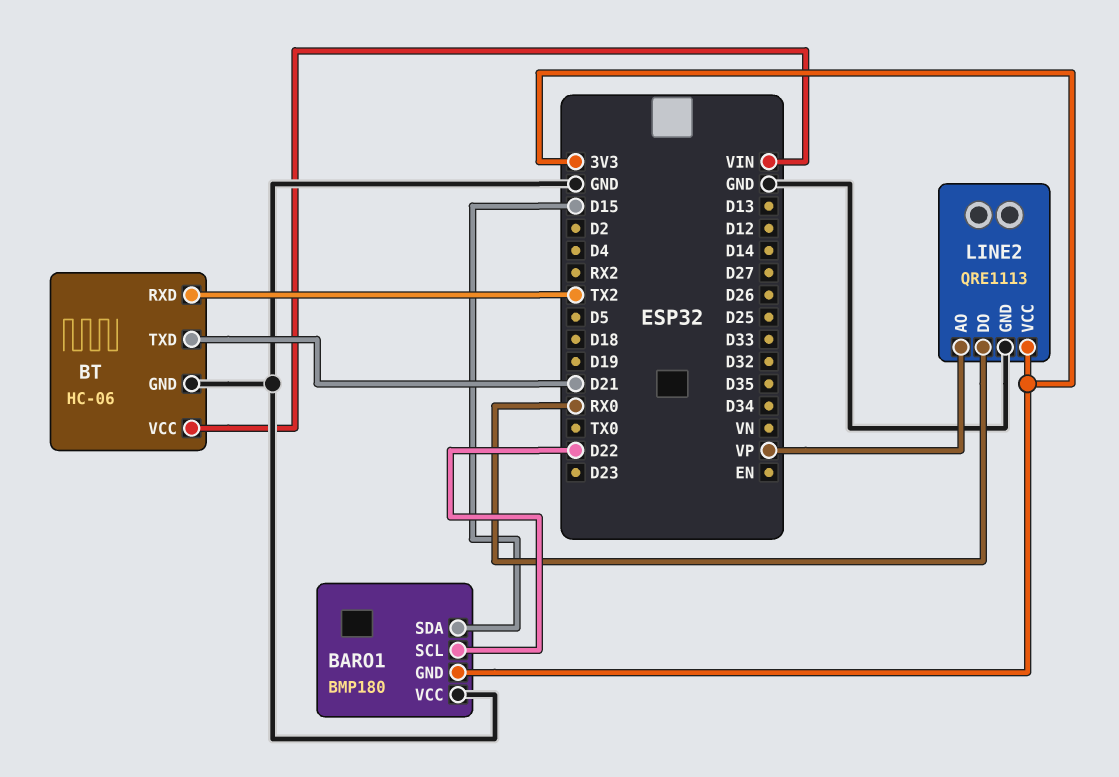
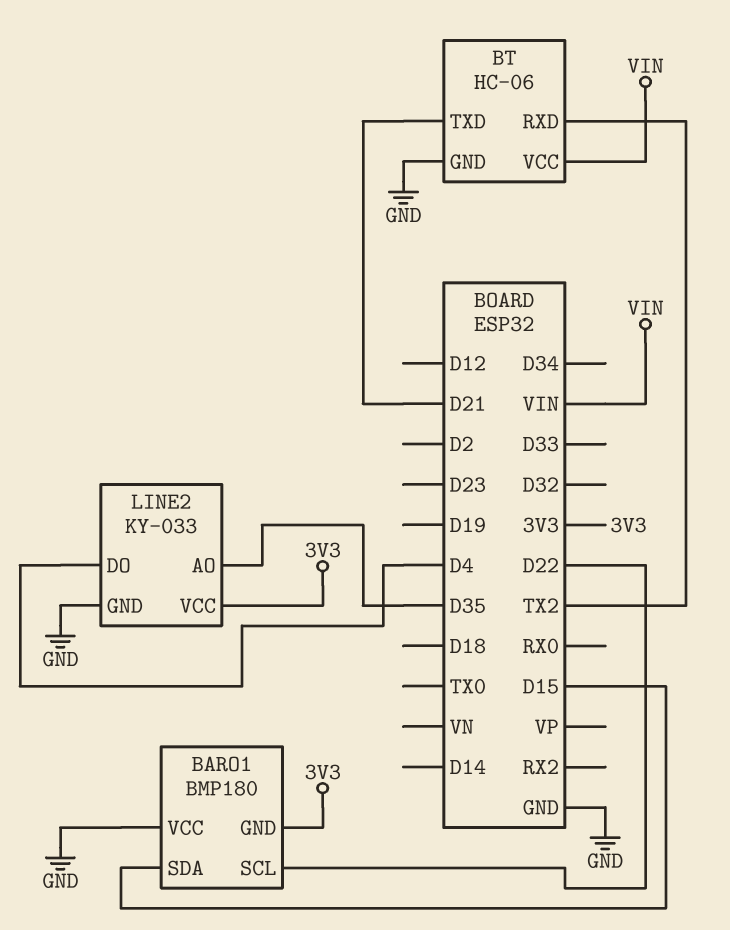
LINE2: QRE1113 -> KY-033
LINE2 pin AO: VP -> D35
LINE2 pin DO: RX0 -> D4

